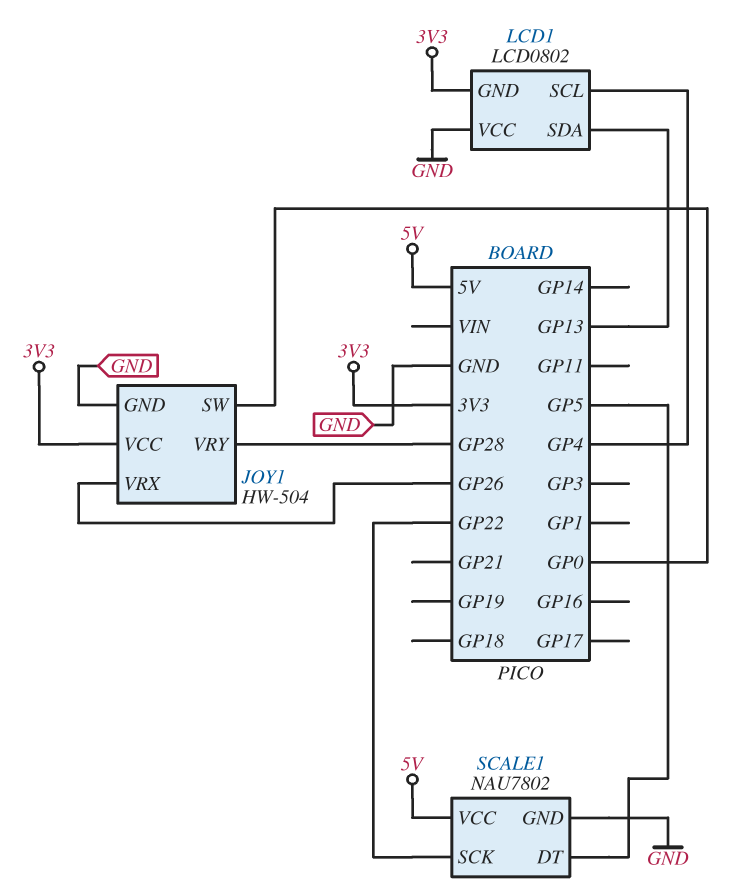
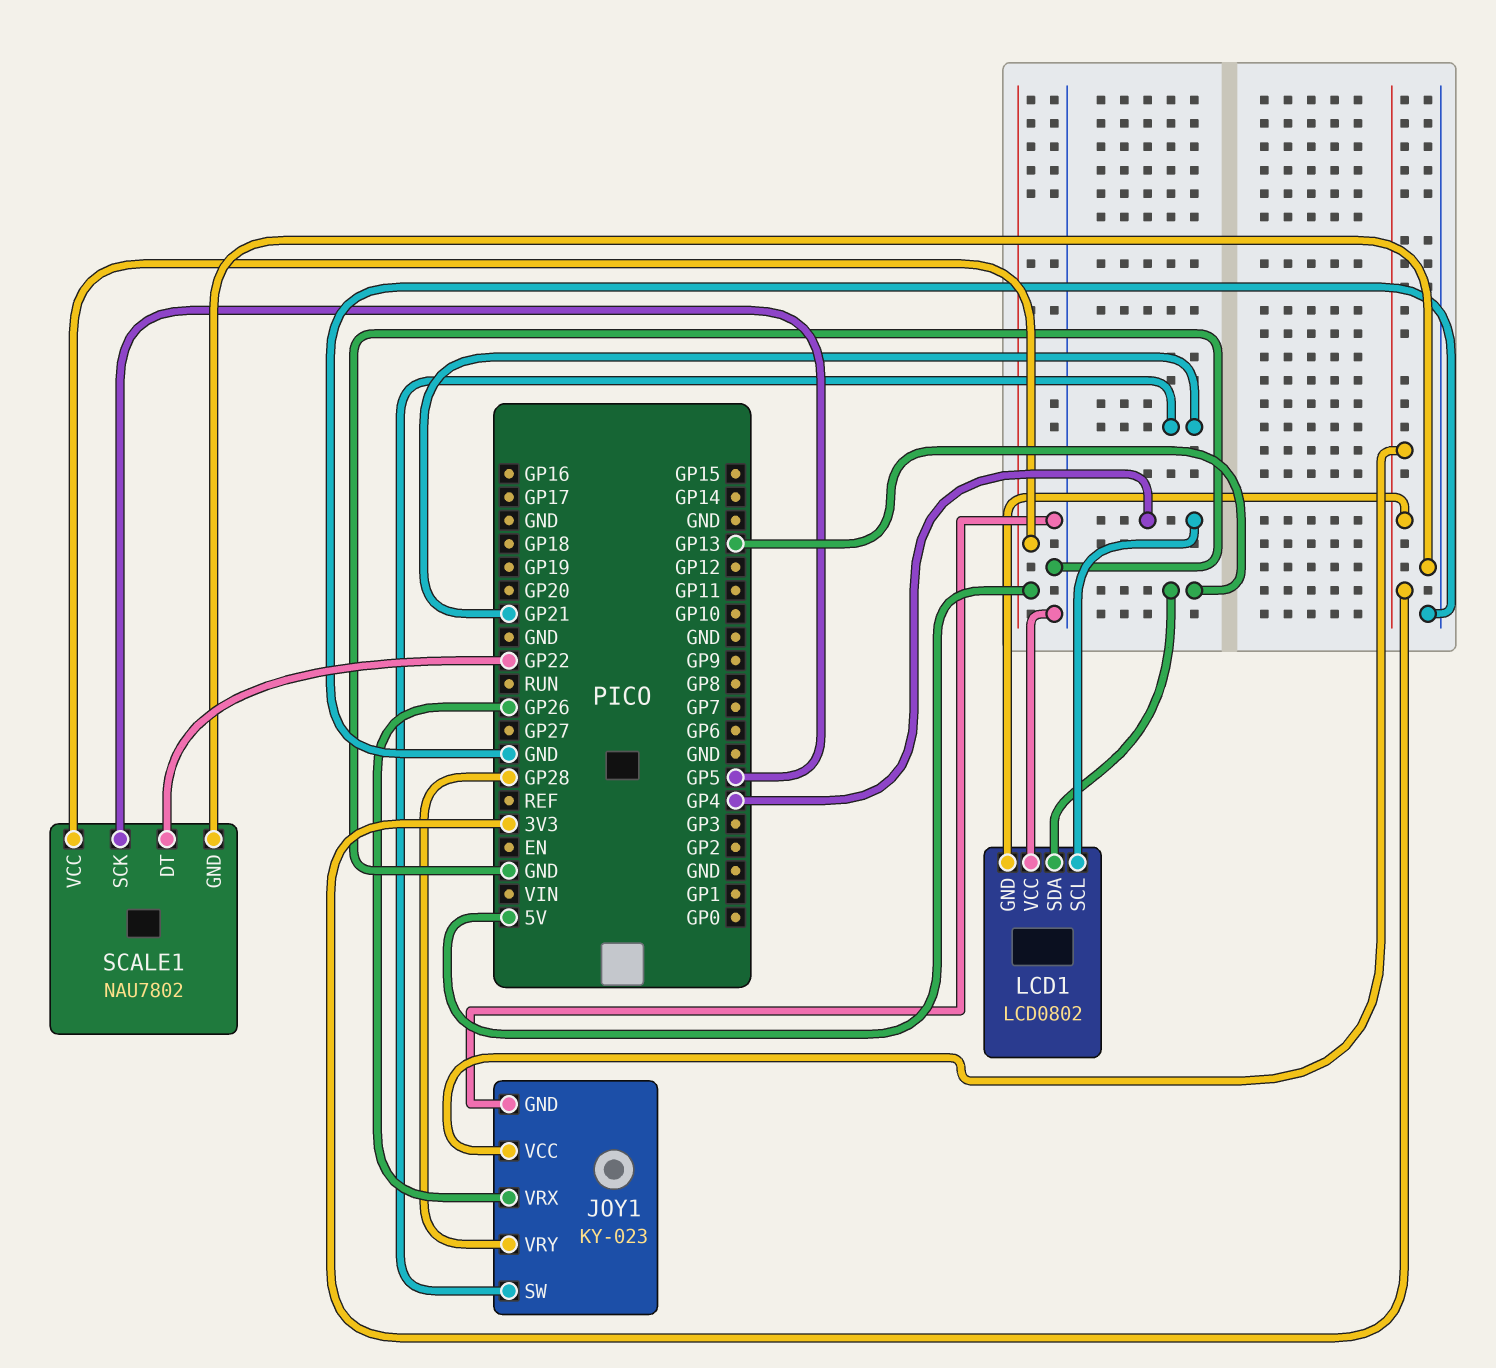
JOY1: HW-504 -> KY-023
JOY1 pin SW: GP0 -> GP21
SCALE1 pin DT: GP5 -> GP22
SCALE1 pin SCK: GP22 -> GP5

